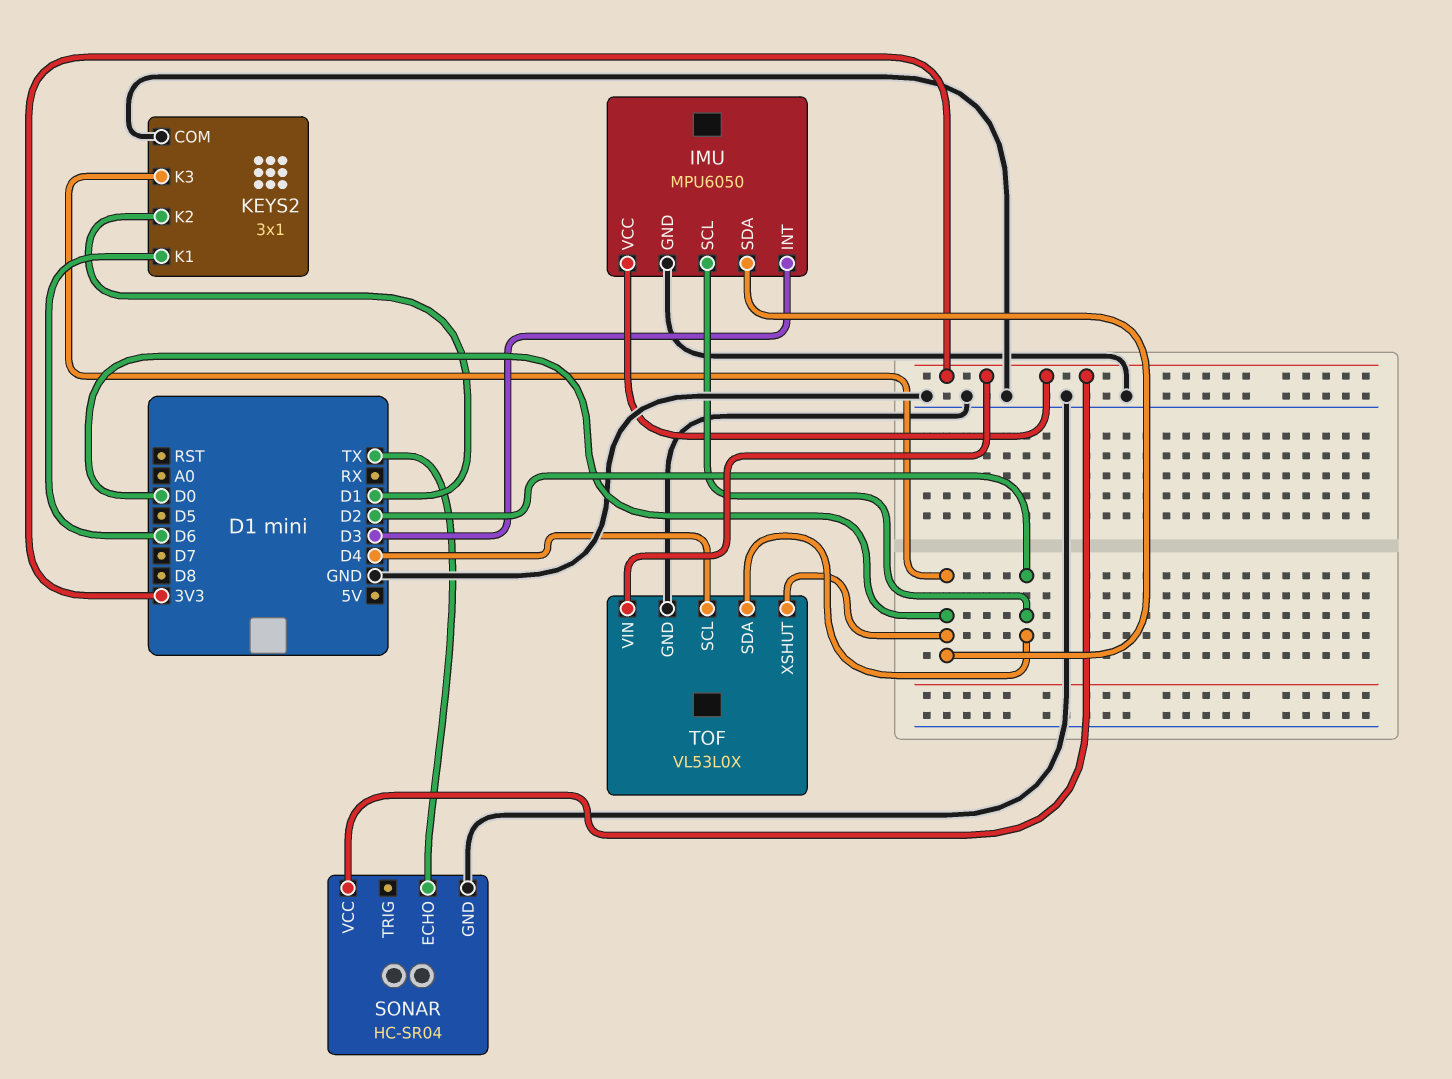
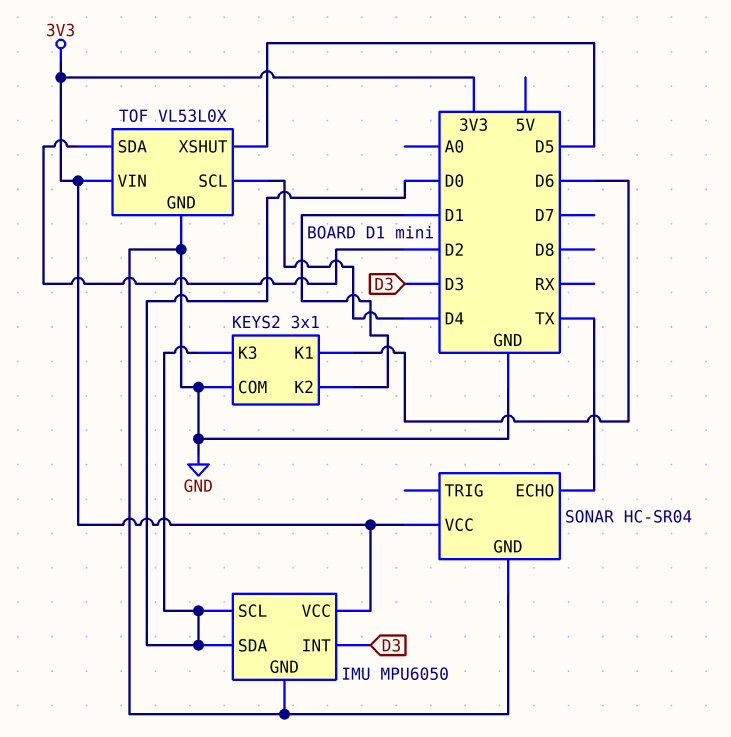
IMU pin SCL: D2 -> D0
TOF pin XSHUT: D0 -> D5

